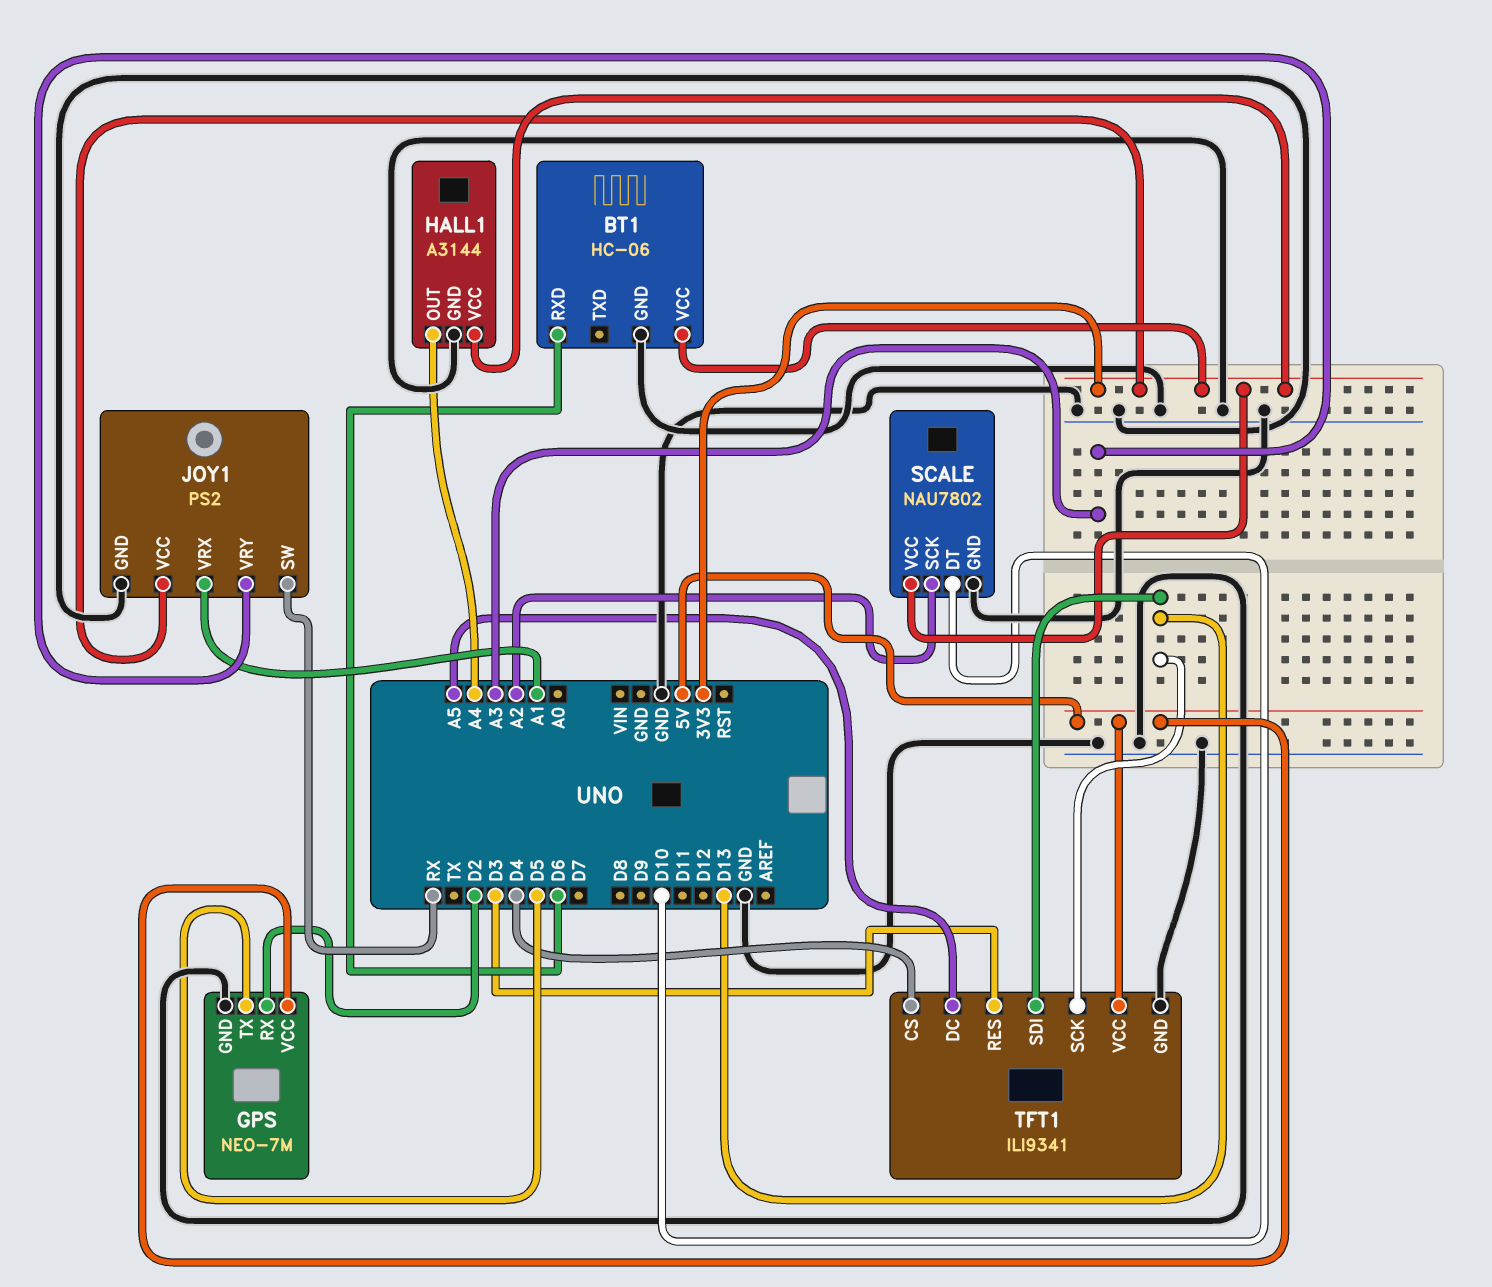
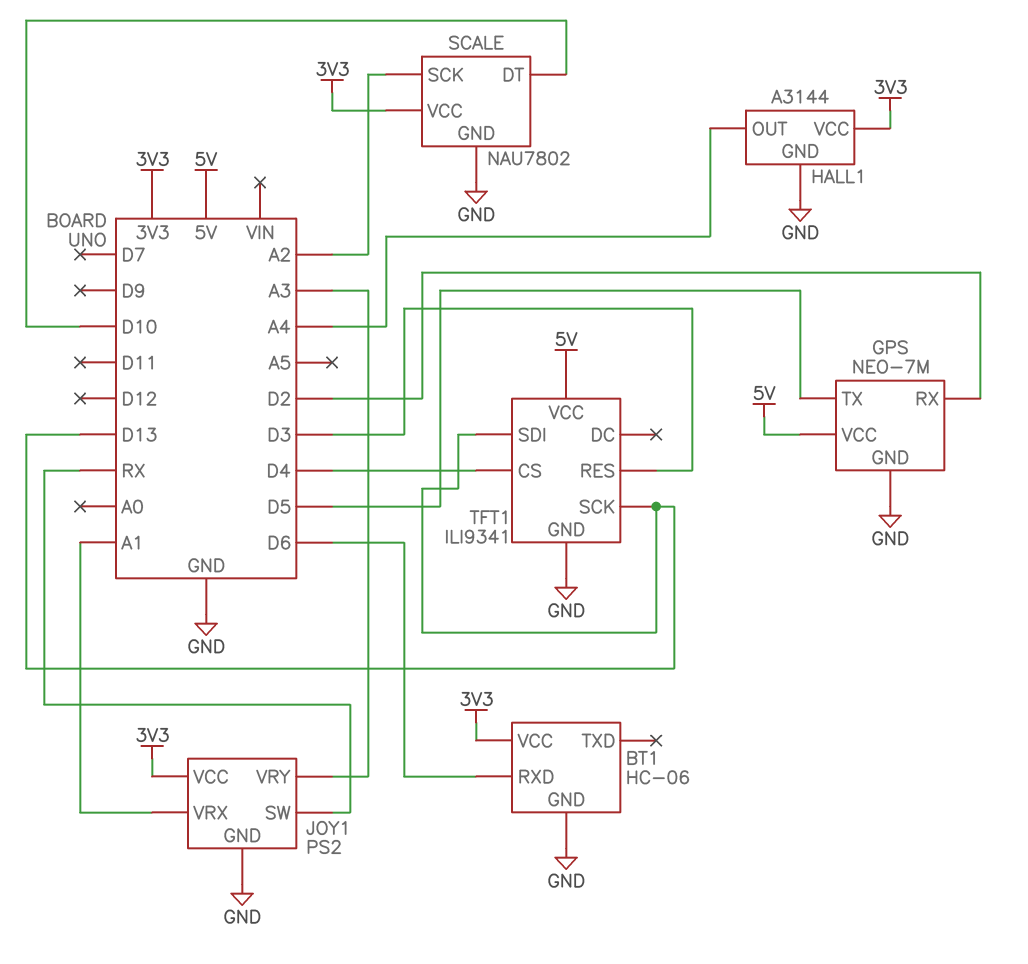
TFT1 pin DC: A5 -> none

